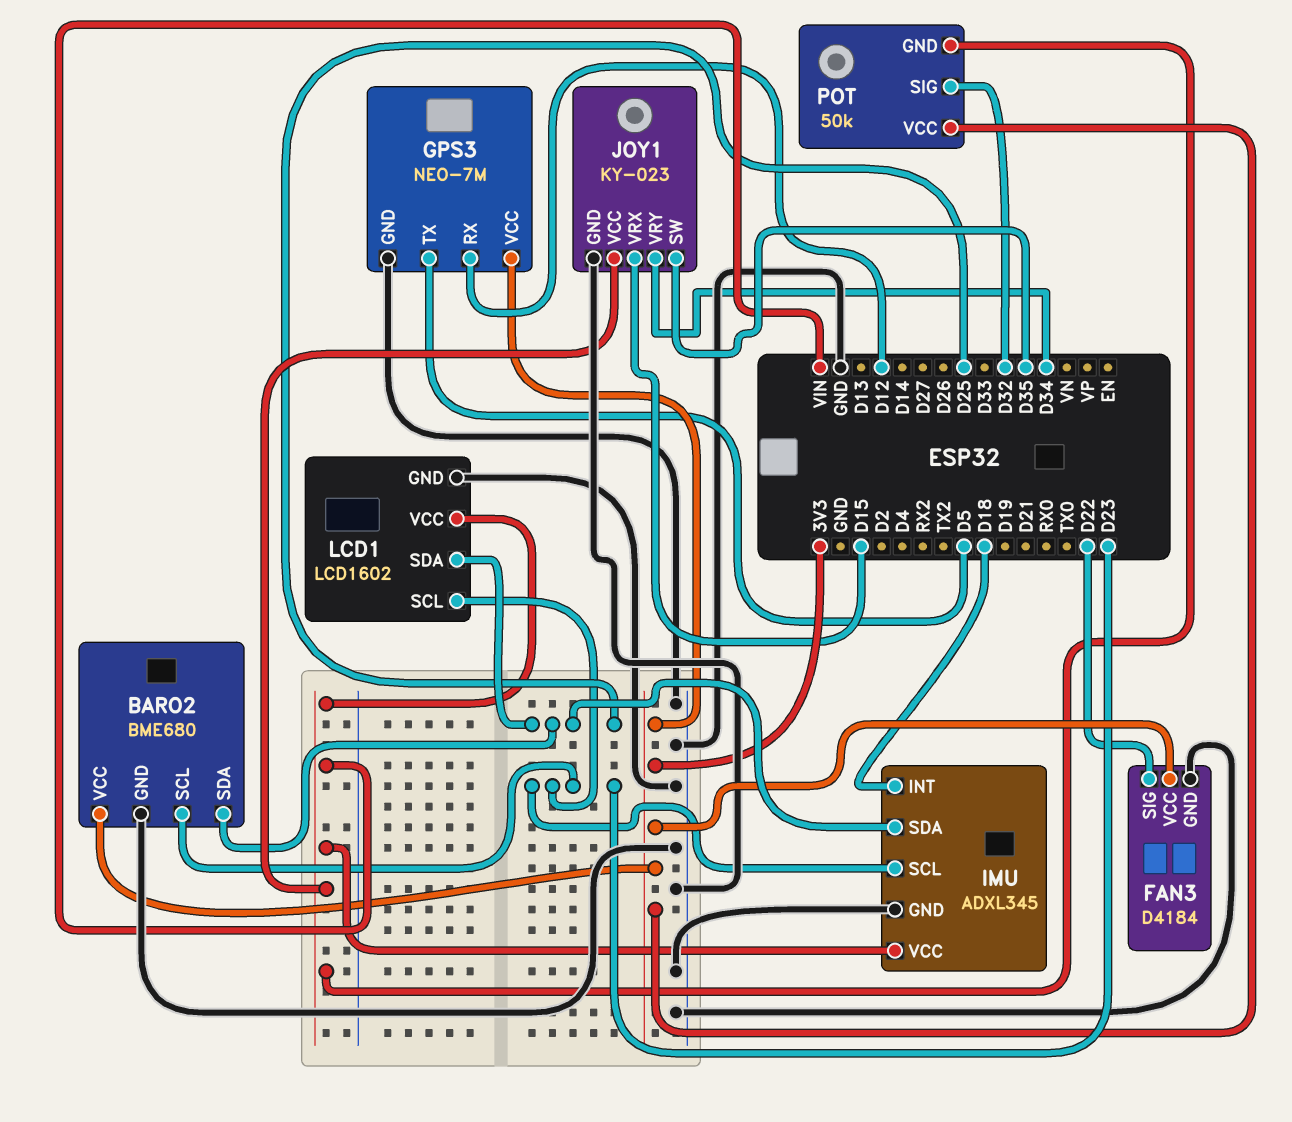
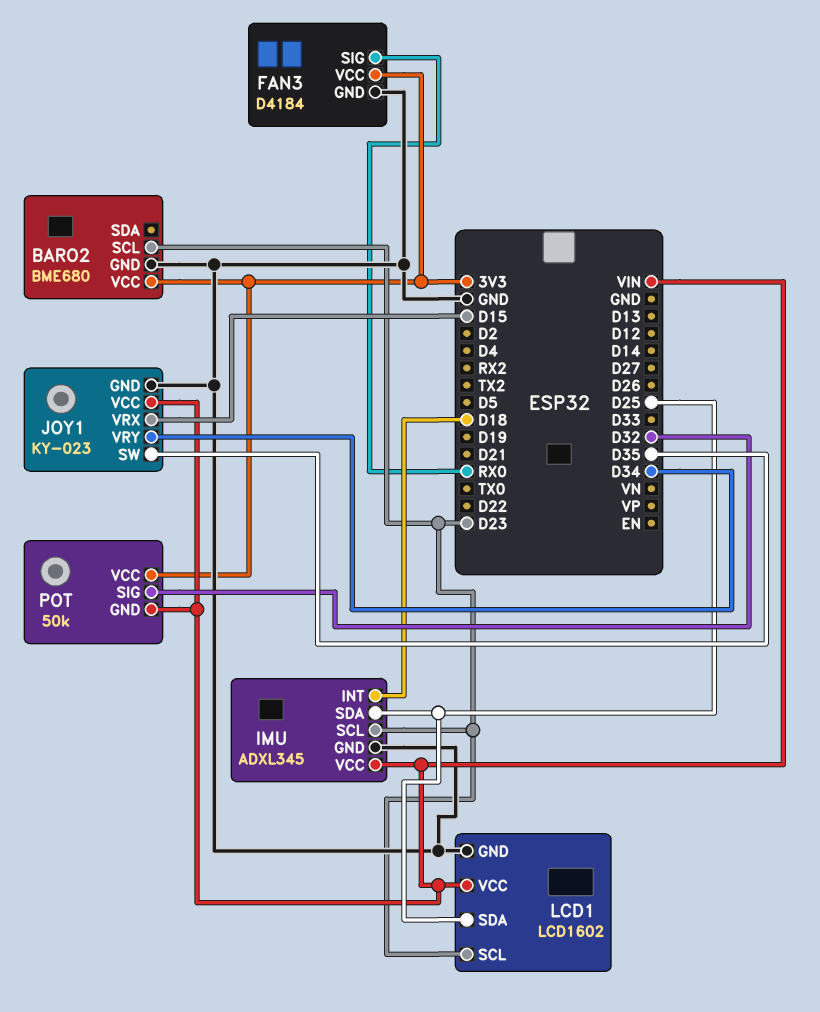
BARO2 pin SDA: D25 -> none
FAN3 pin SIG: D22 -> RX0
GPS3: NEO-7M -> none
GPS3 pin GND: GND -> none
GPS3 pin RX: D12 -> none
GPS3 pin TX: D5 -> none
GPS3 pin VCC: 3V3 -> none

